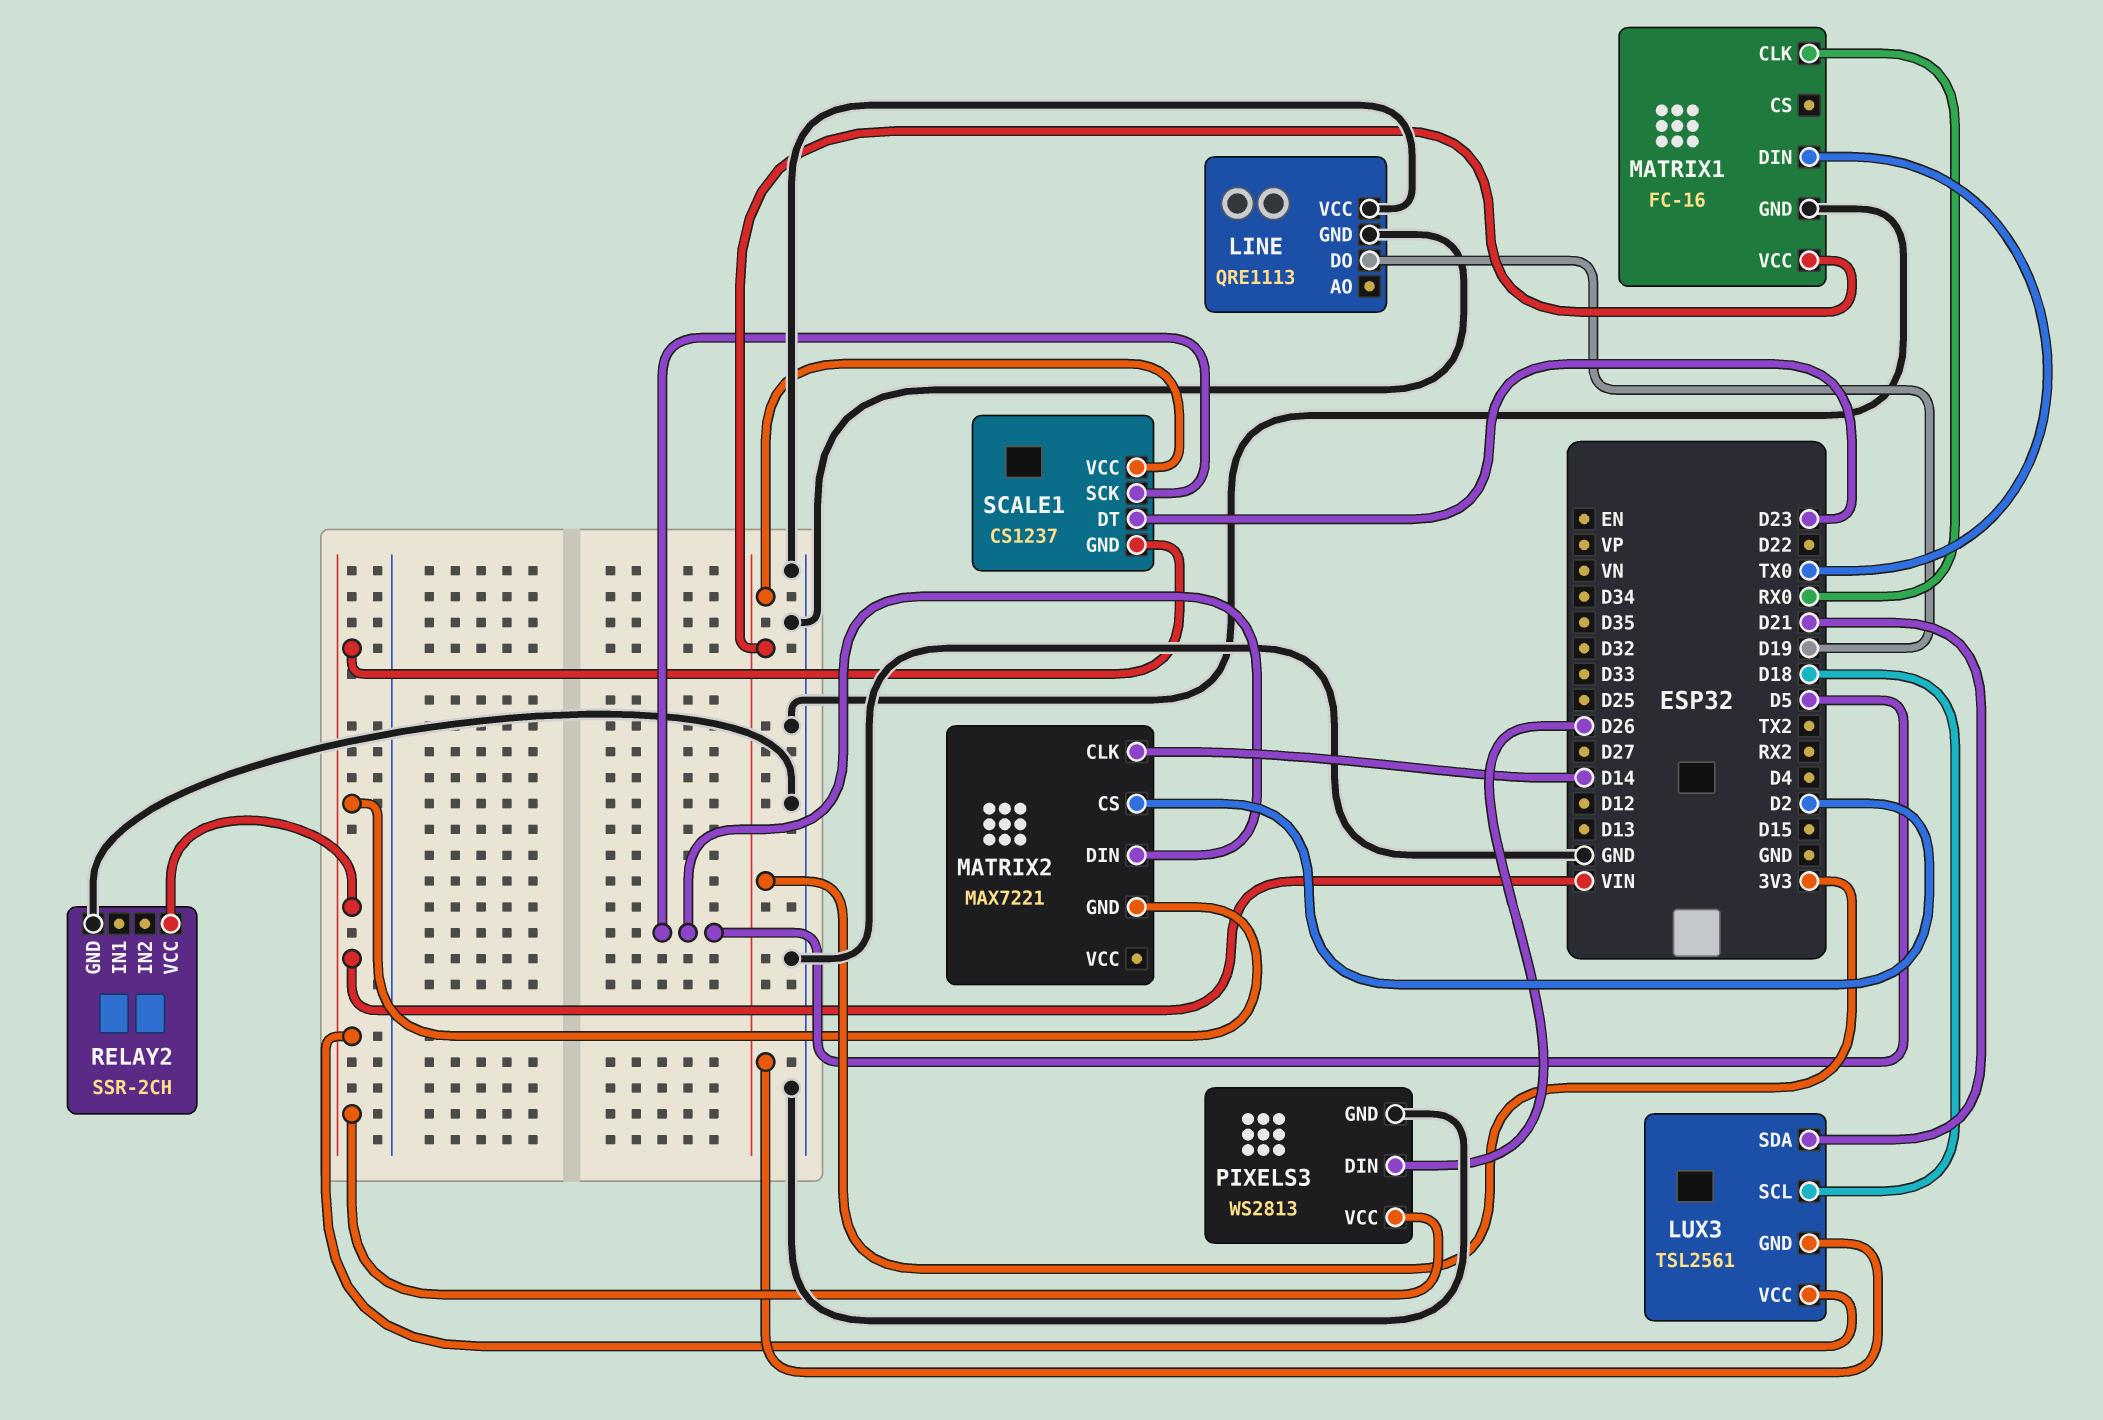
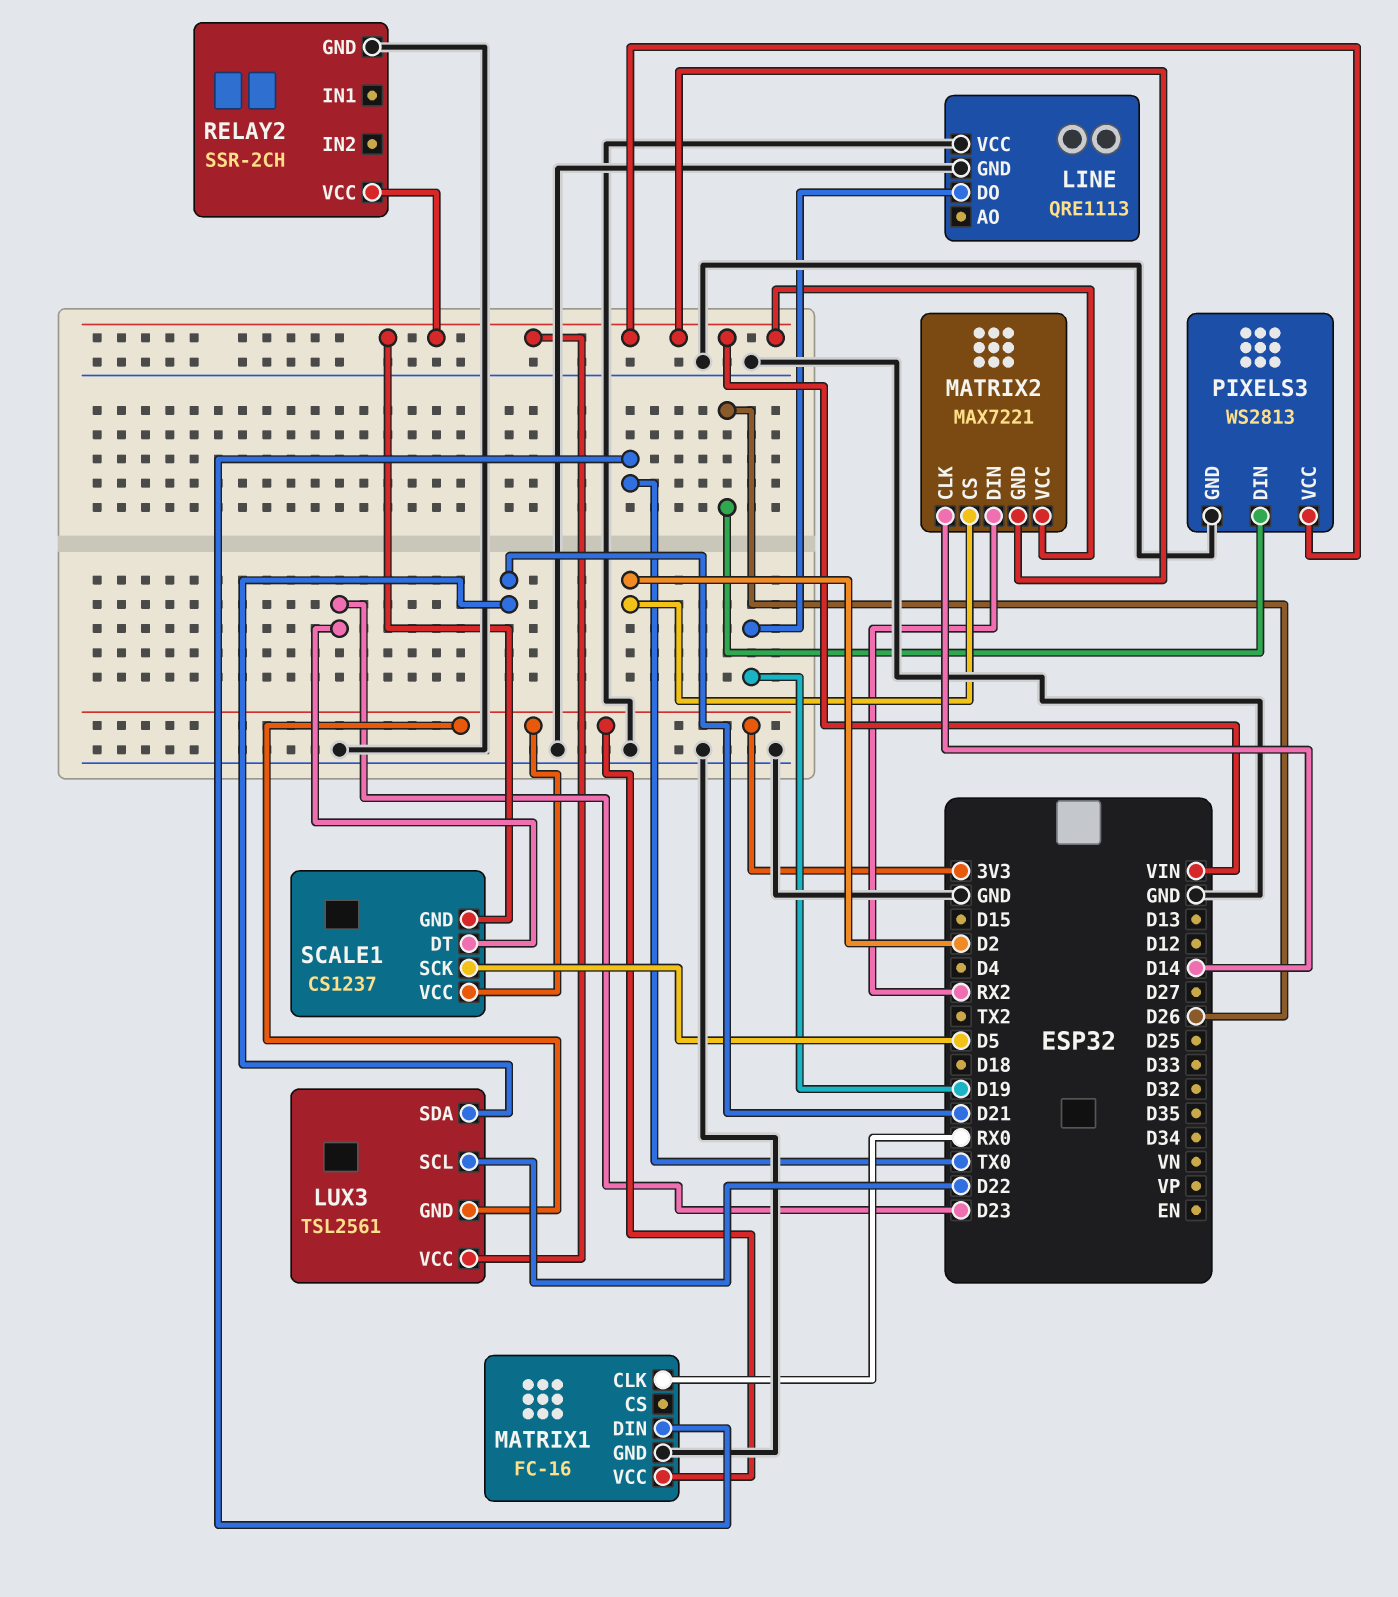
LUX3 pin SCL: D18 -> D22
MATRIX2 pin DIN: D5 -> RX2
MATRIX2 pin VCC: none -> VIN

